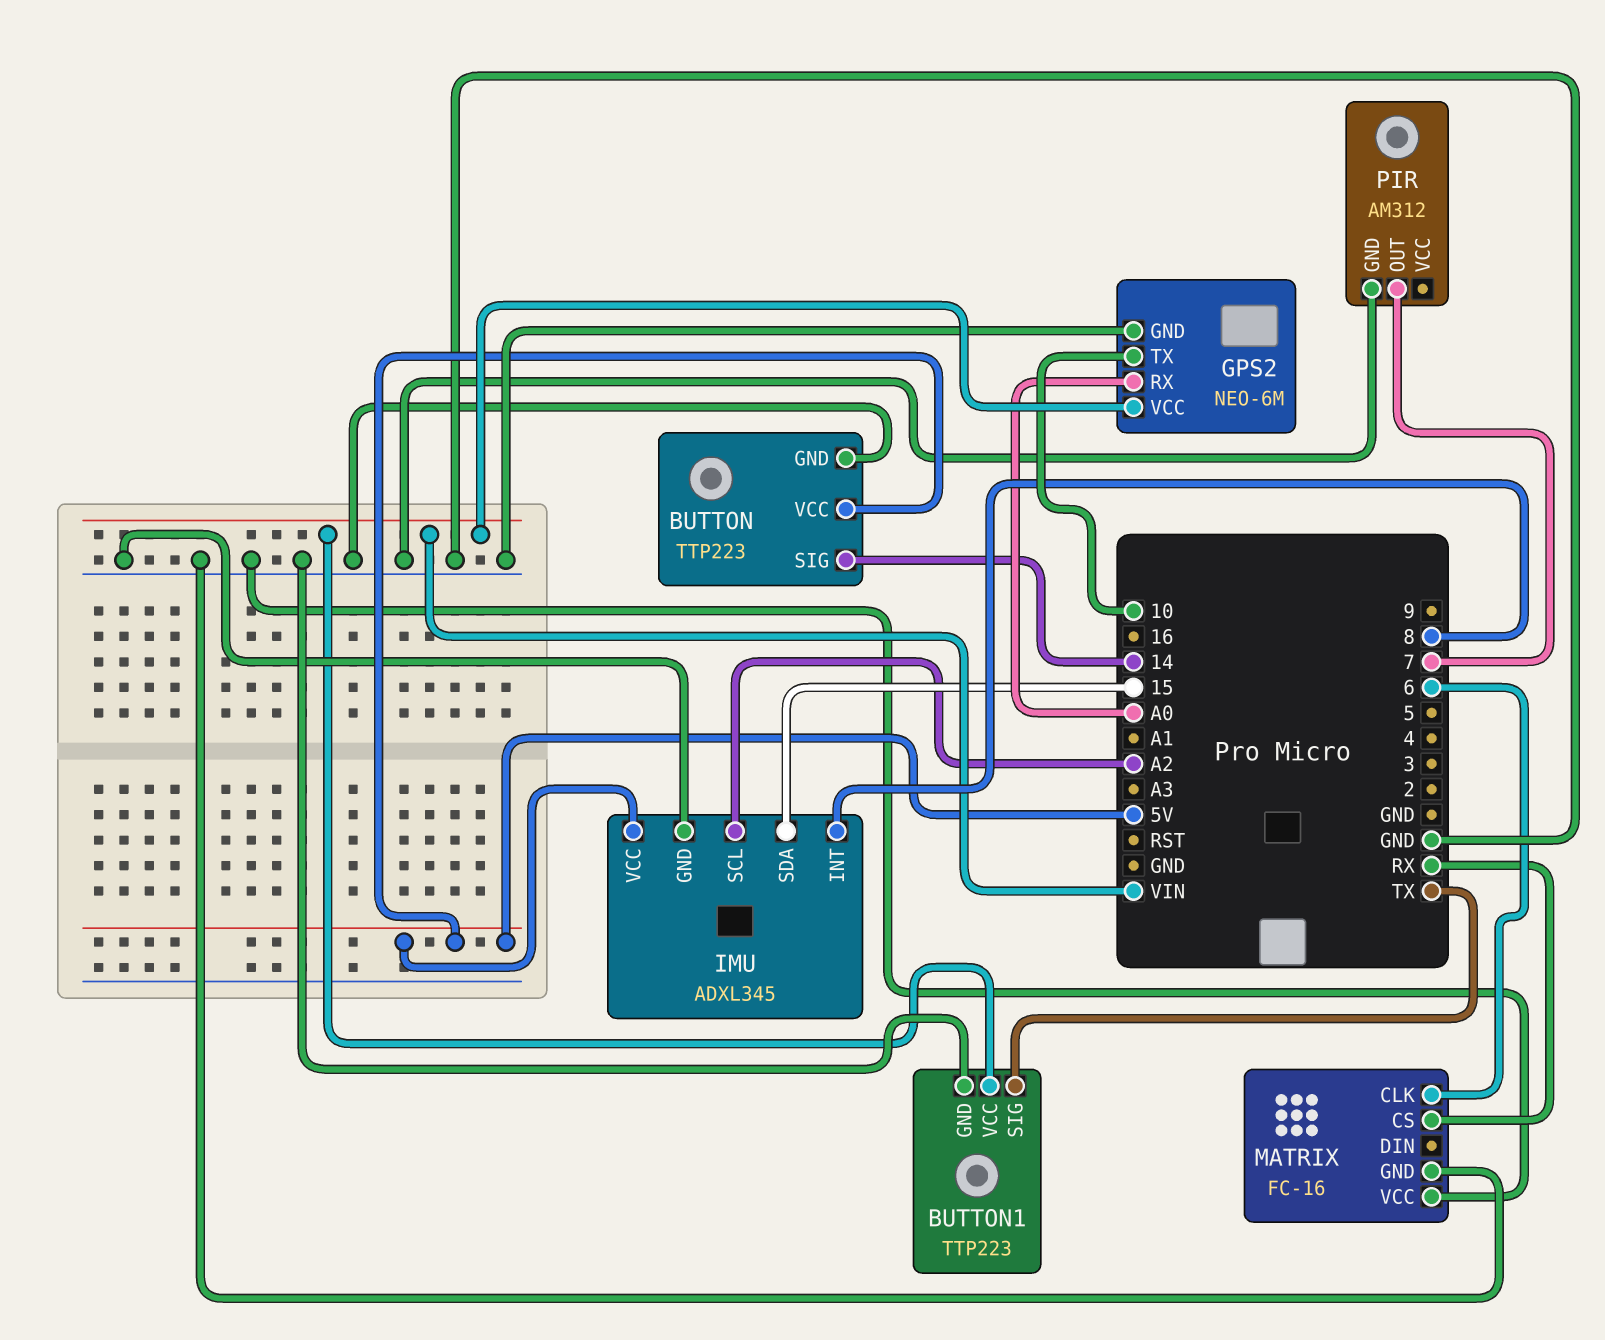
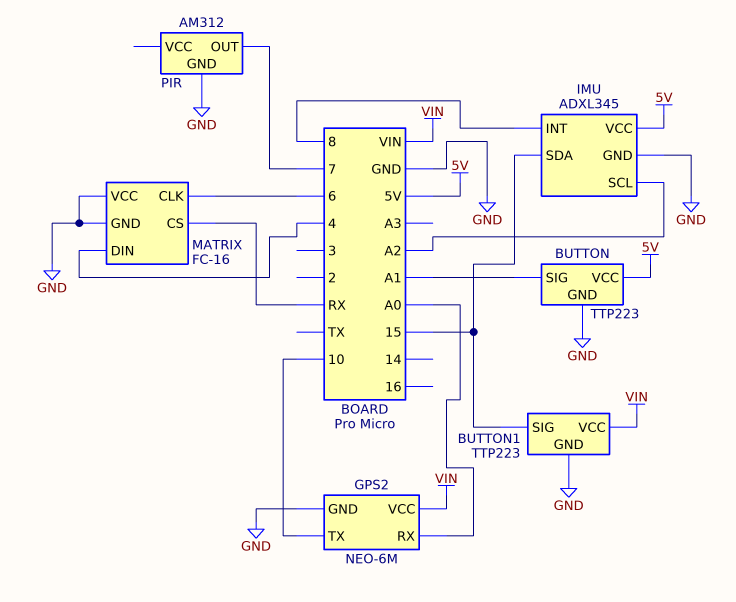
BUTTON pin SIG: 14 -> A1
BUTTON1 pin SIG: TX -> 15
MATRIX pin DIN: none -> 4

